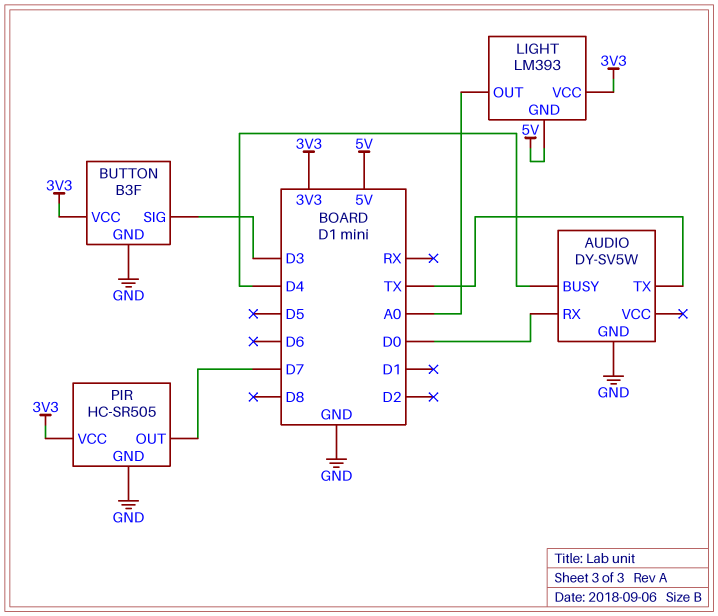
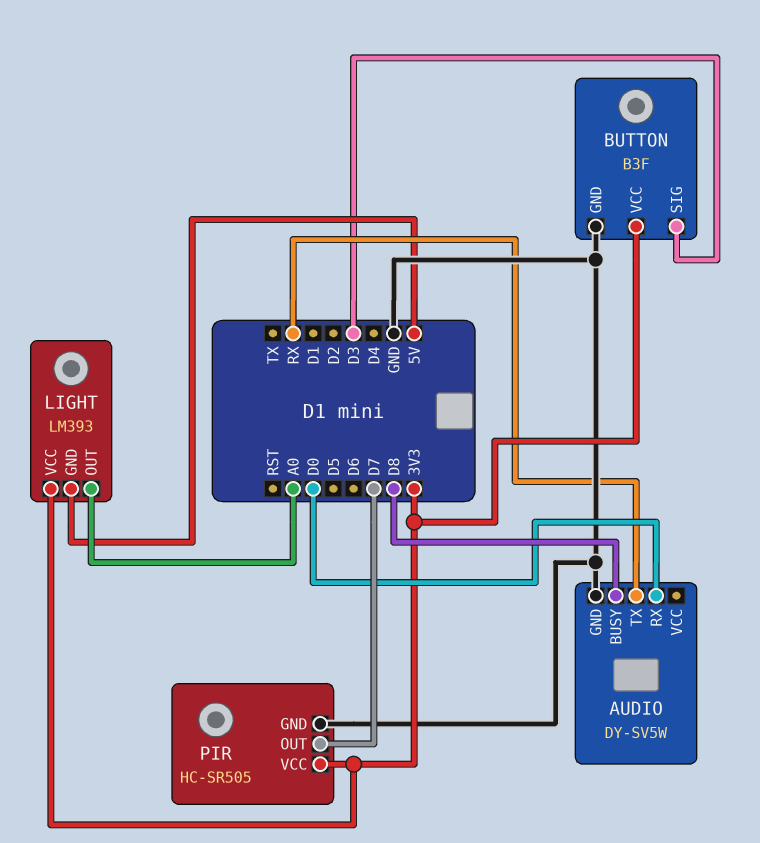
AUDIO pin BUSY: D4 -> D8
AUDIO pin TX: TX -> RX

